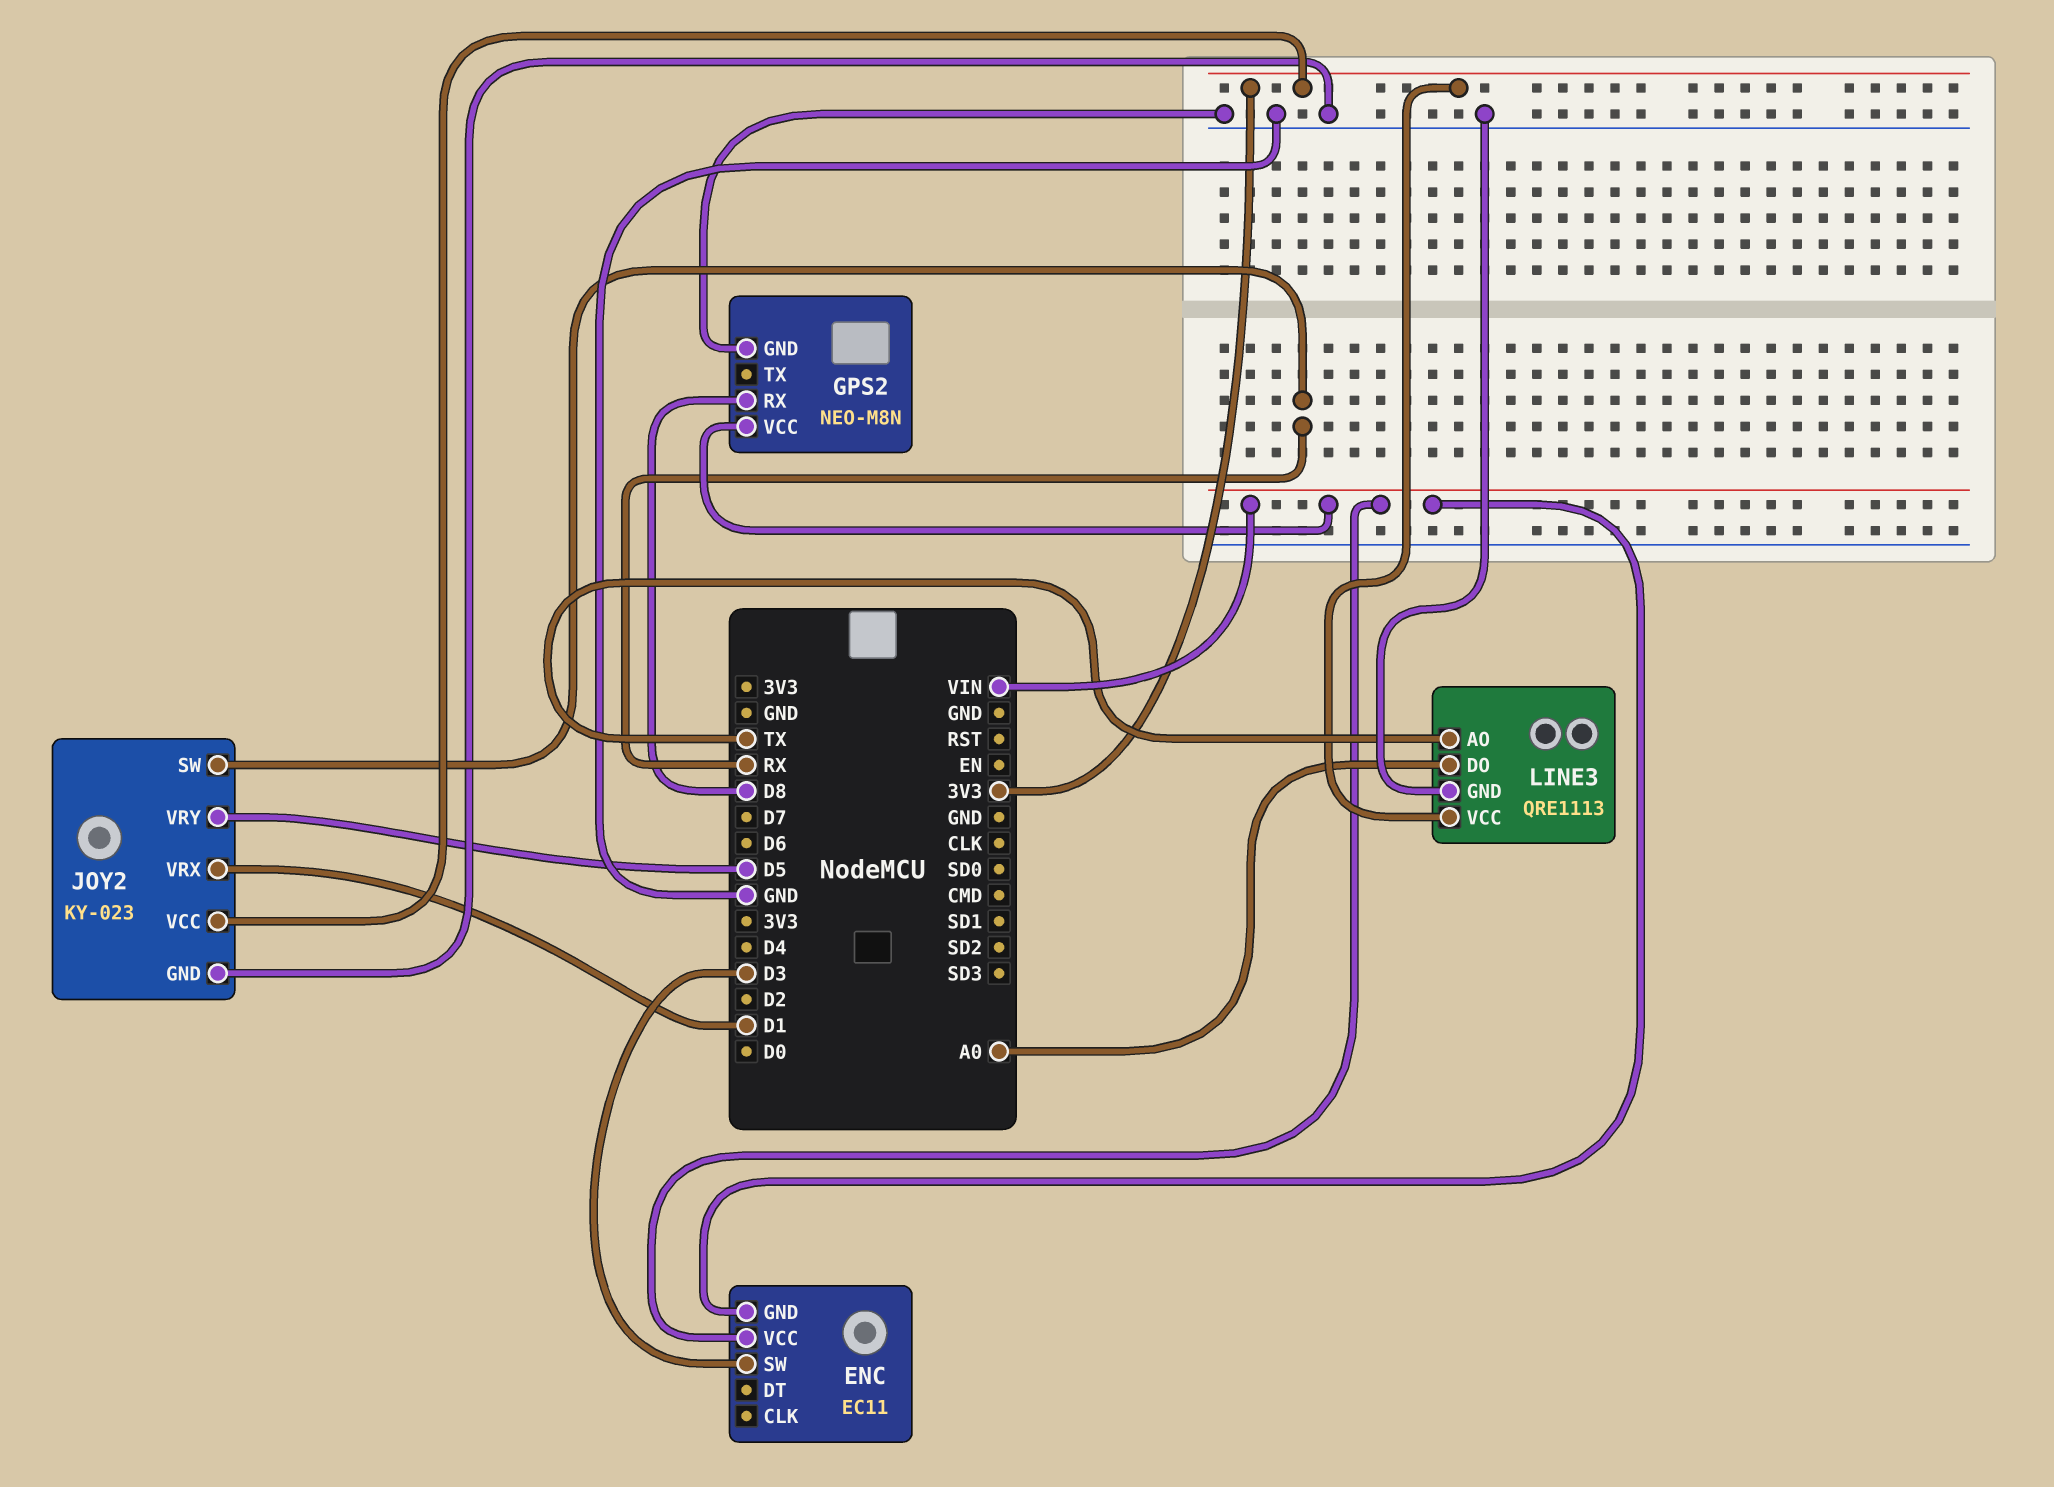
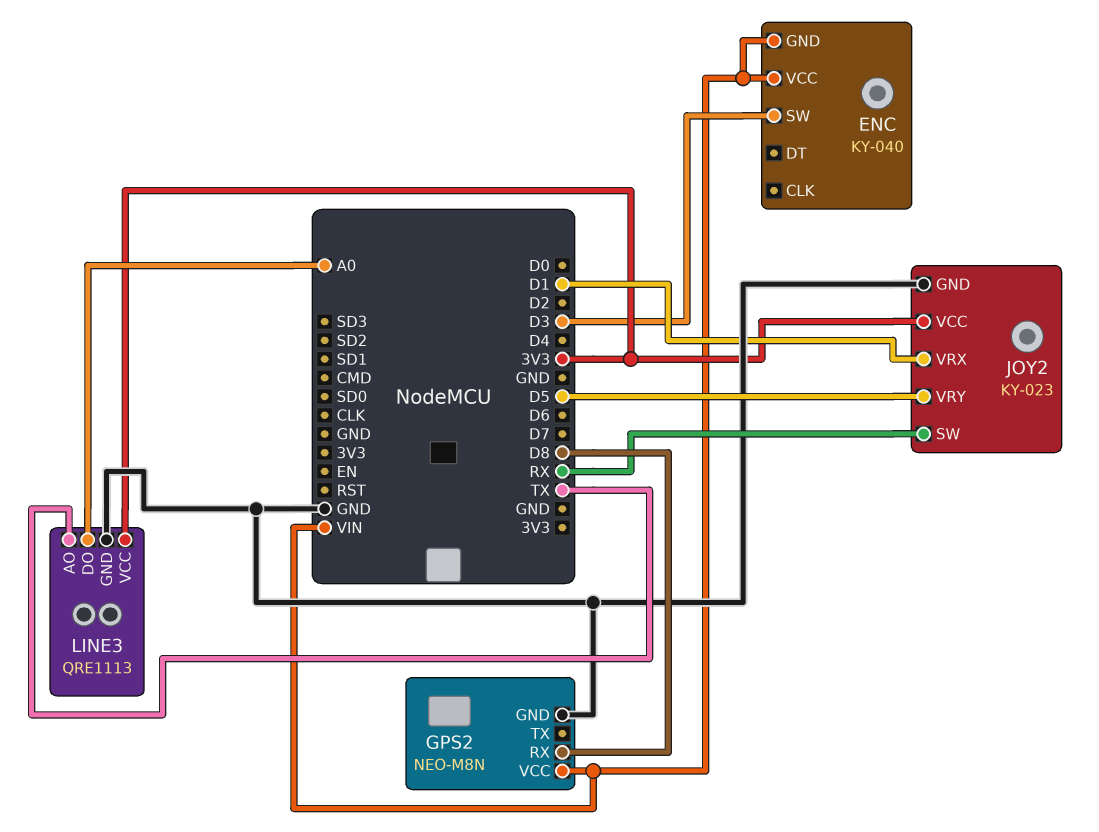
ENC: EC11 -> KY-040

